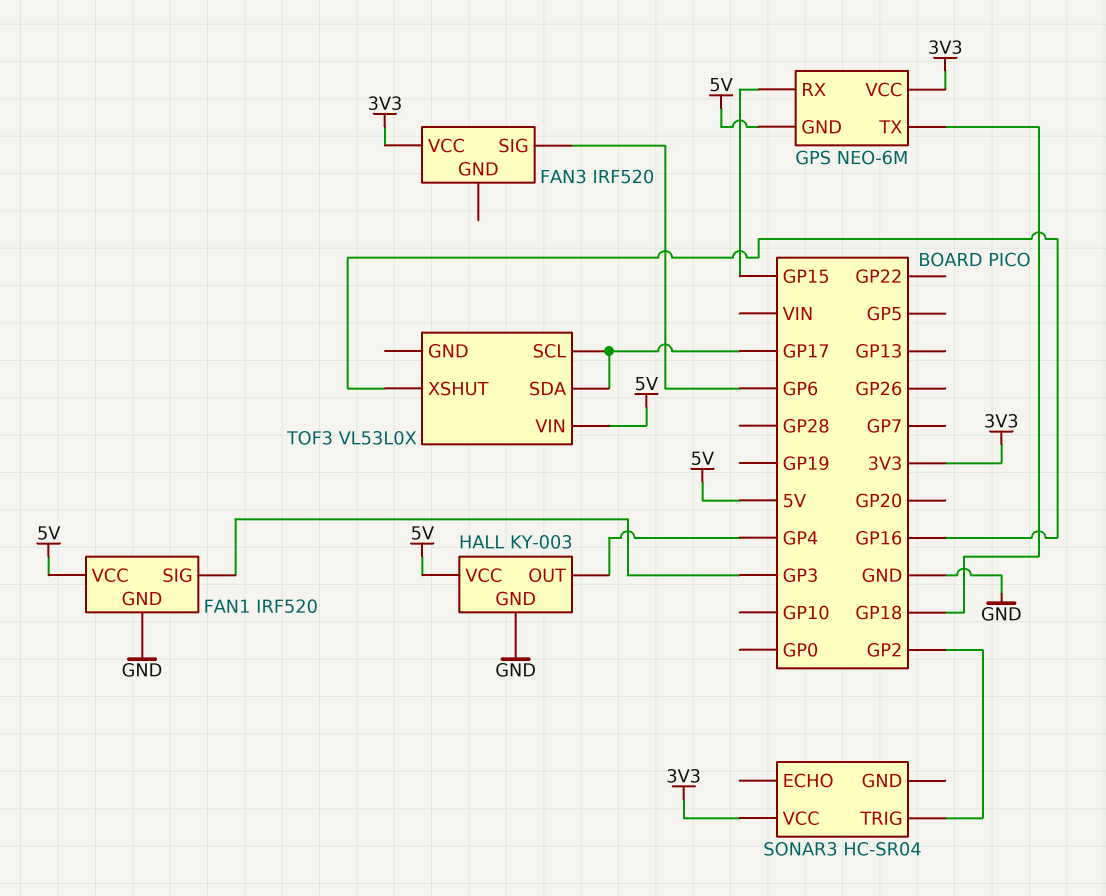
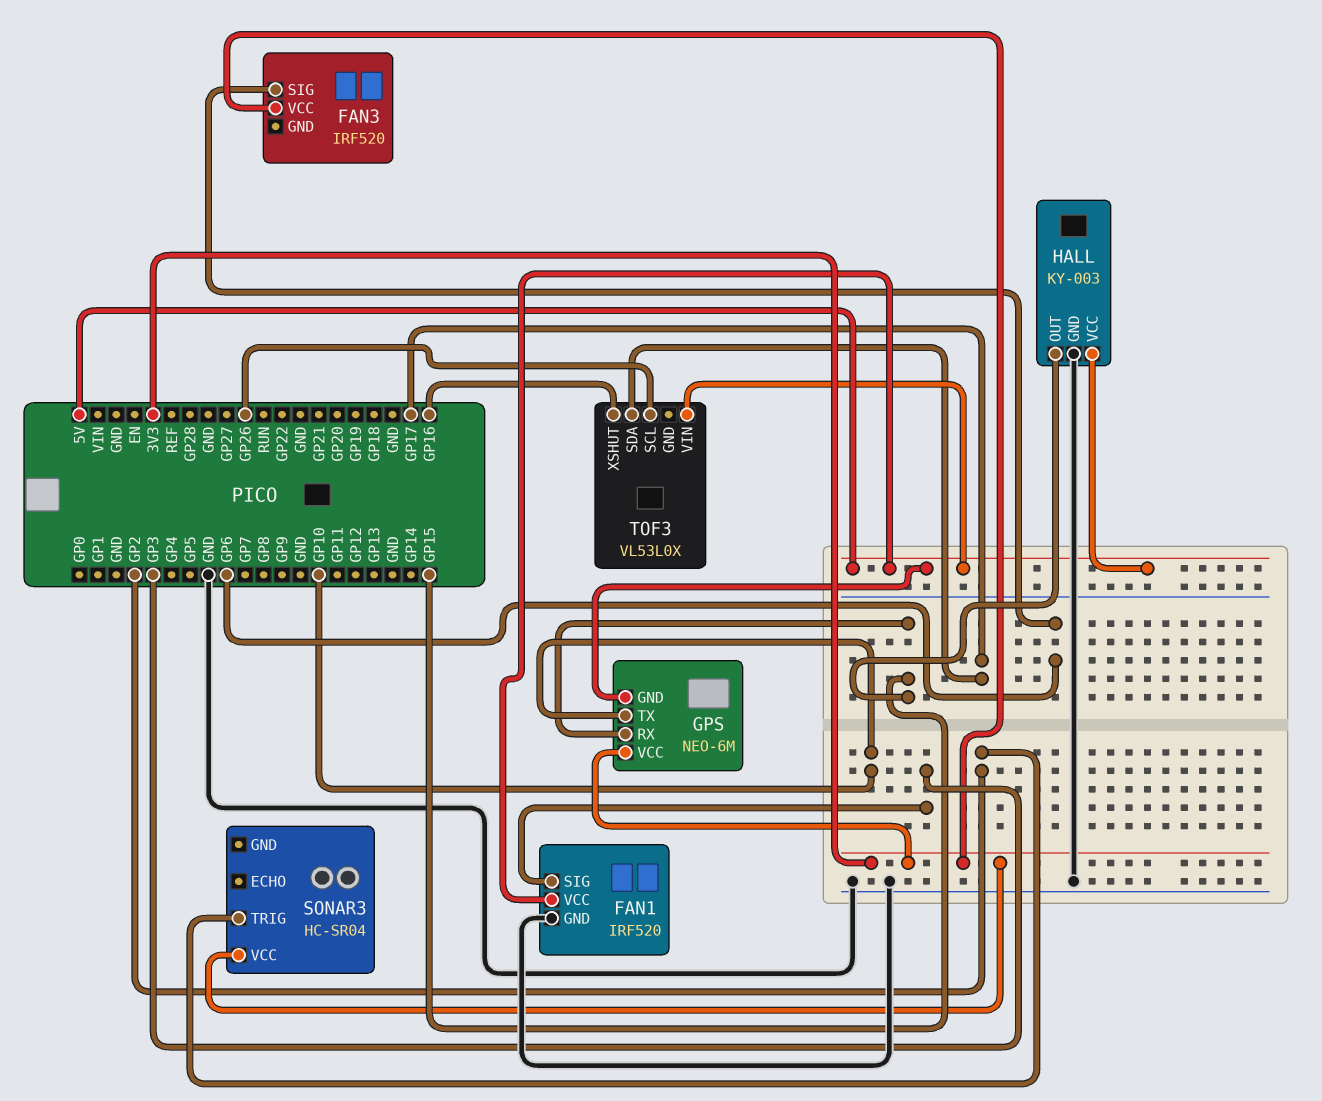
GPS pin TX: GP18 -> GP10
HALL pin OUT: GP4 -> GP15
TOF3 pin SCL: GP17 -> GP26

